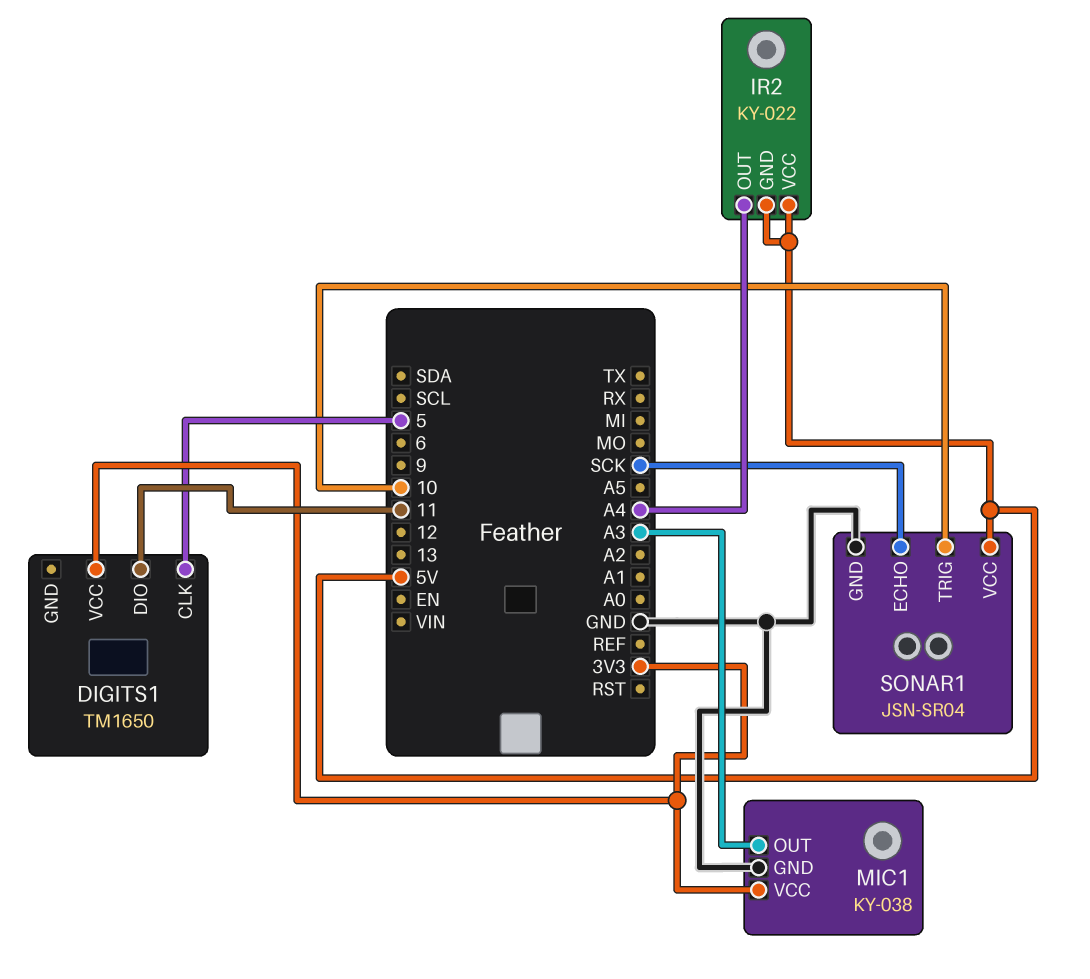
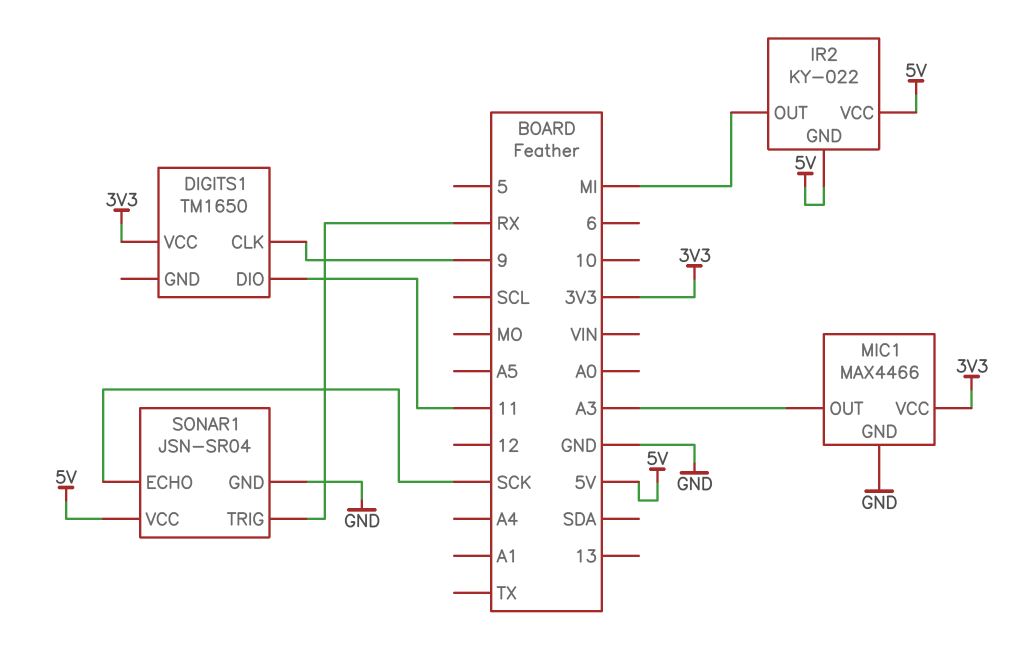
DIGITS1 pin CLK: 5 -> 9
IR2 pin OUT: A4 -> MI
MIC1: KY-038 -> MAX4466
SONAR1 pin TRIG: 10 -> RX

